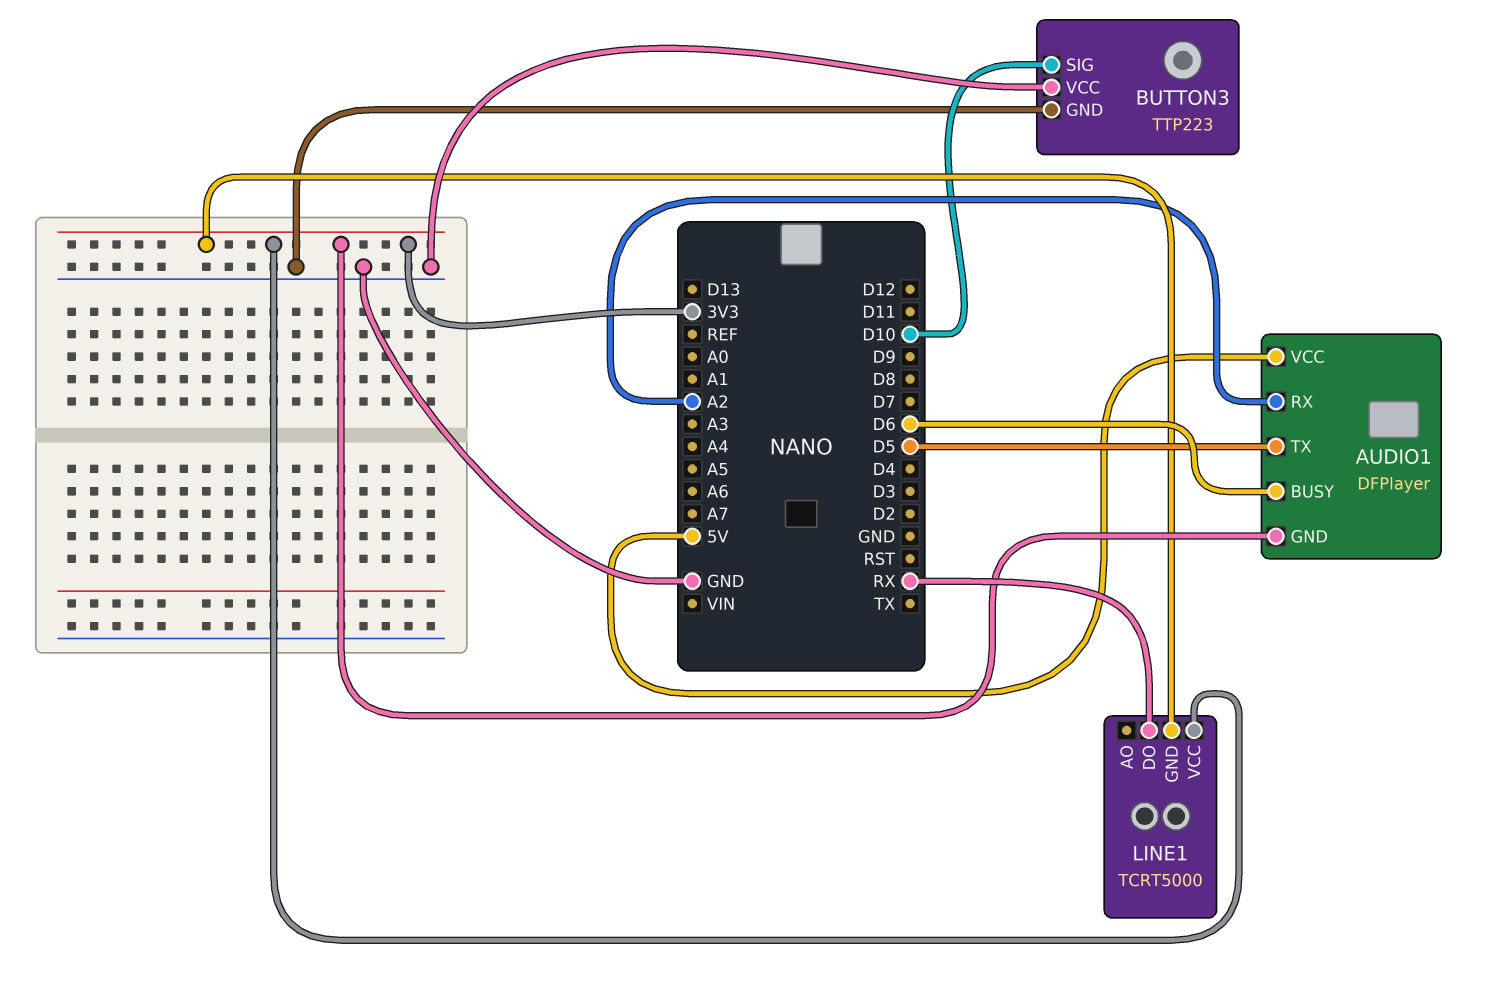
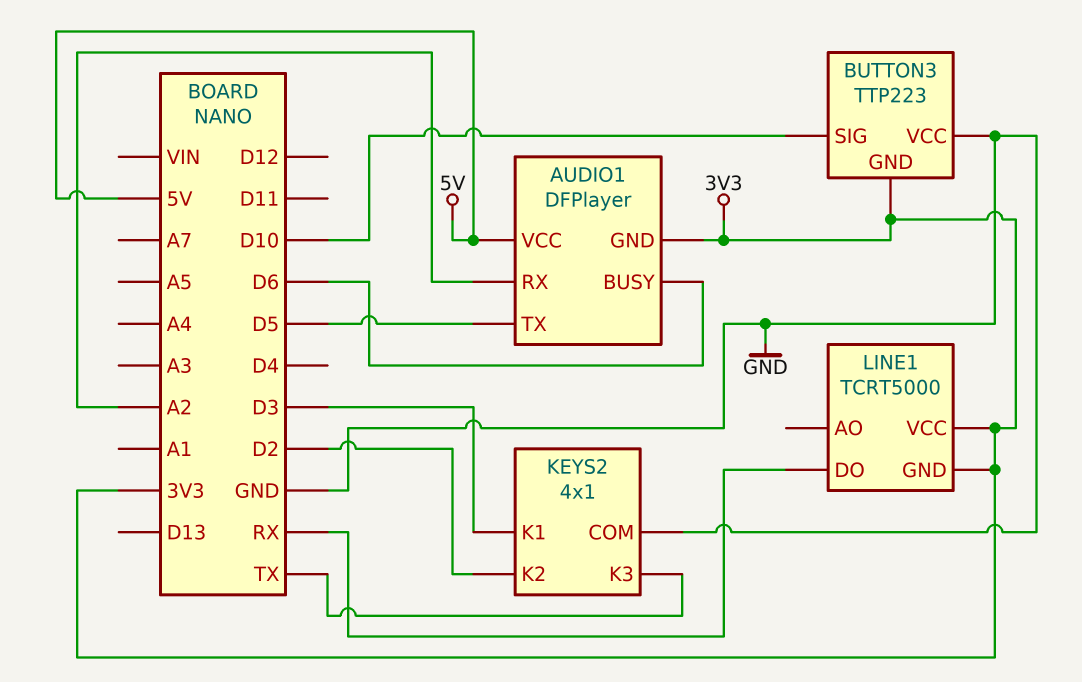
BUTTON3 pin GND: GND -> 3V3
KEYS2: none -> 4x1
KEYS2 pin COM: none -> GND
KEYS2 pin K1: none -> D3
KEYS2 pin K2: none -> D2
KEYS2 pin K3: none -> TX

